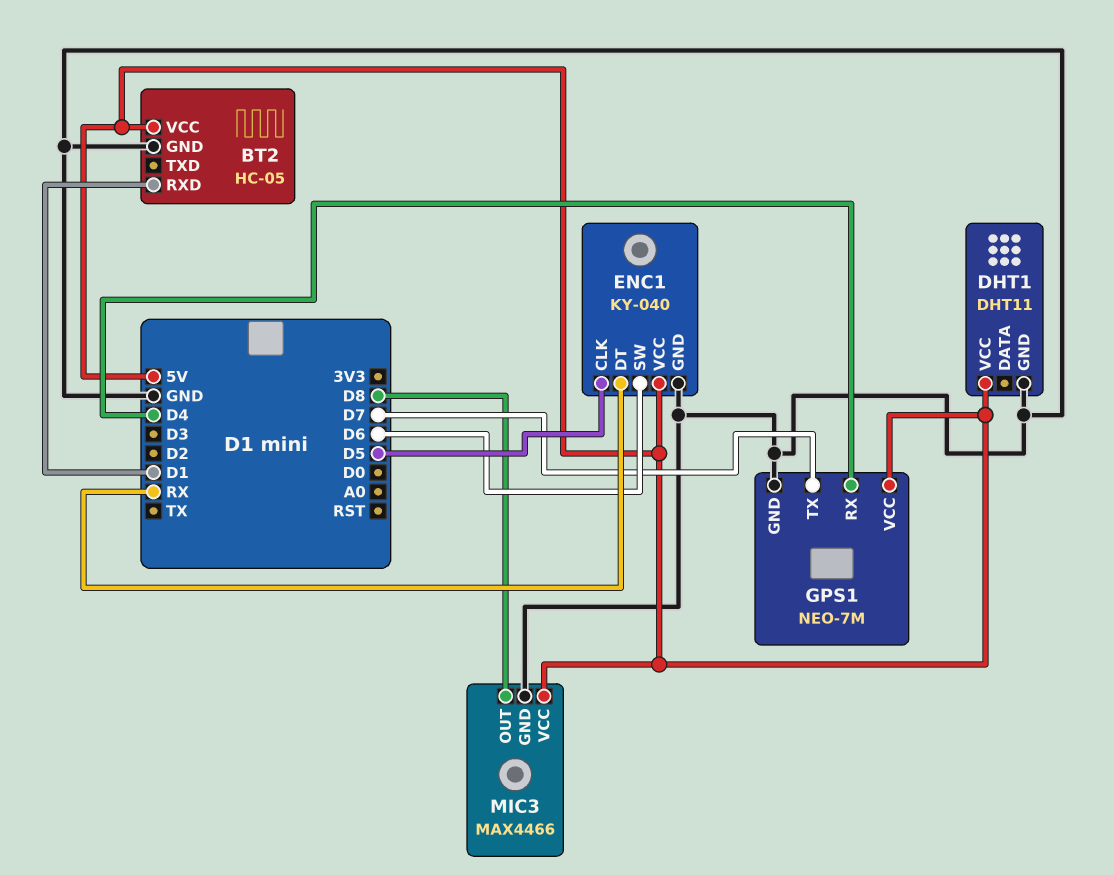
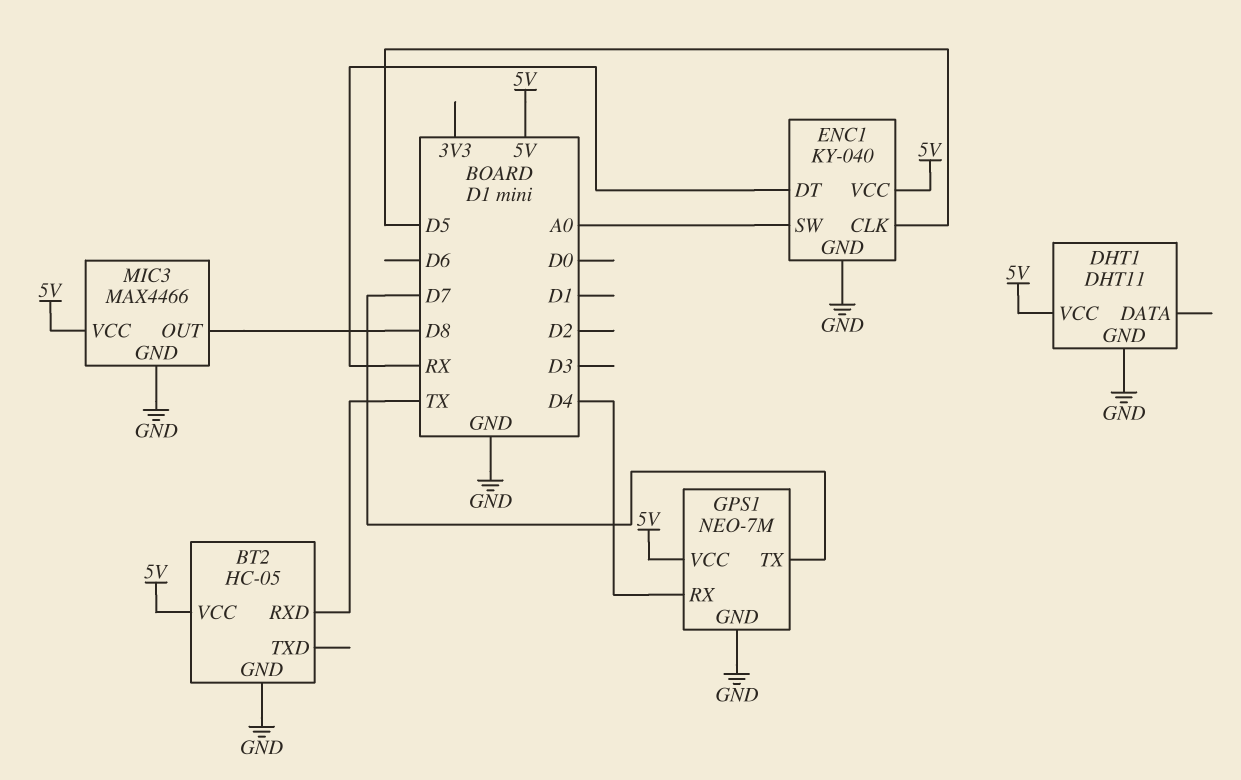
BT2 pin RXD: D1 -> TX
ENC1 pin SW: D6 -> A0

